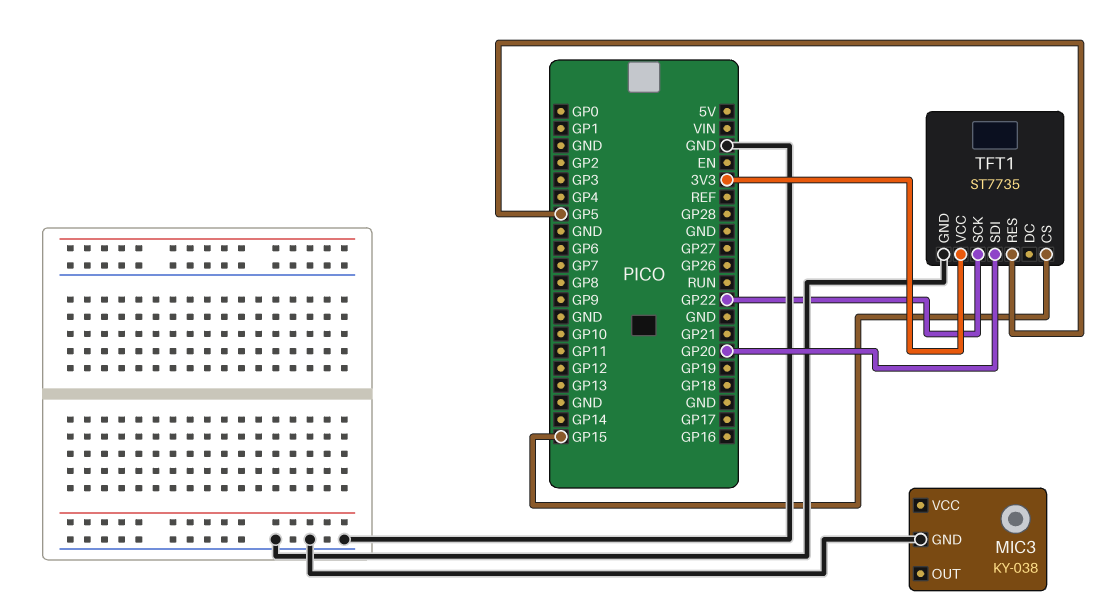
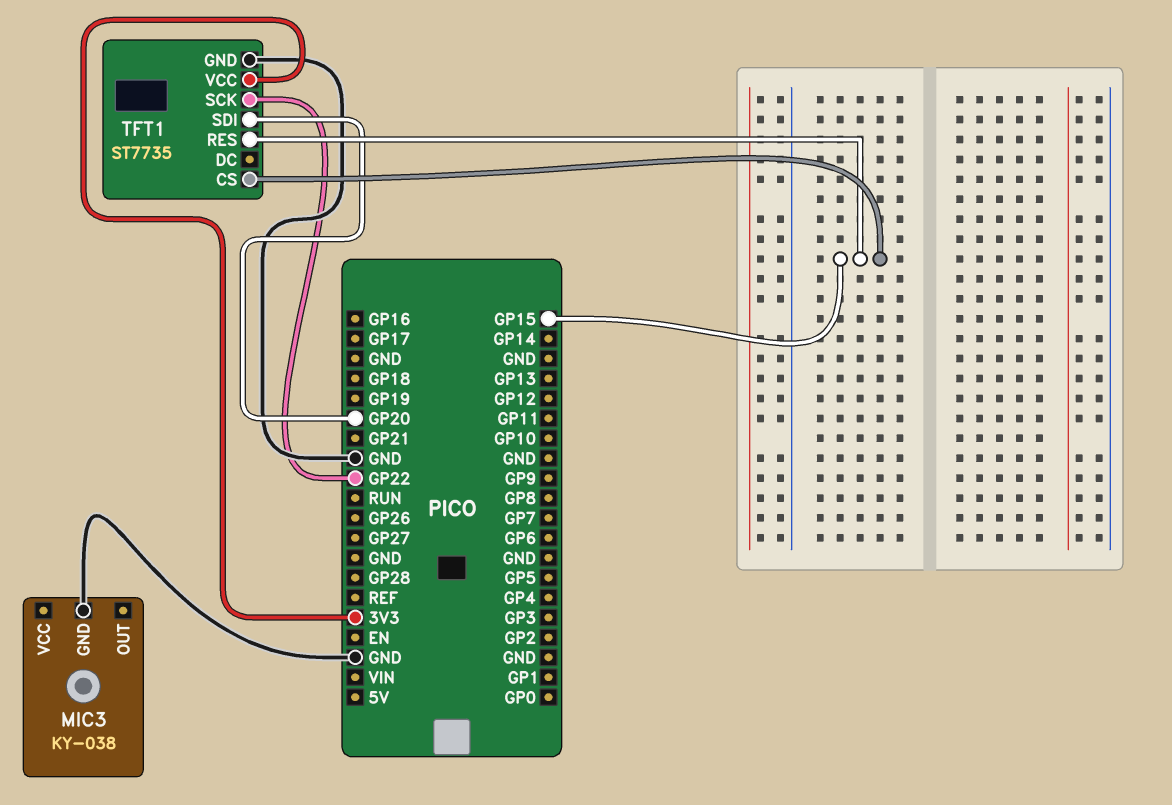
TFT1 pin RES: GP5 -> GP15

